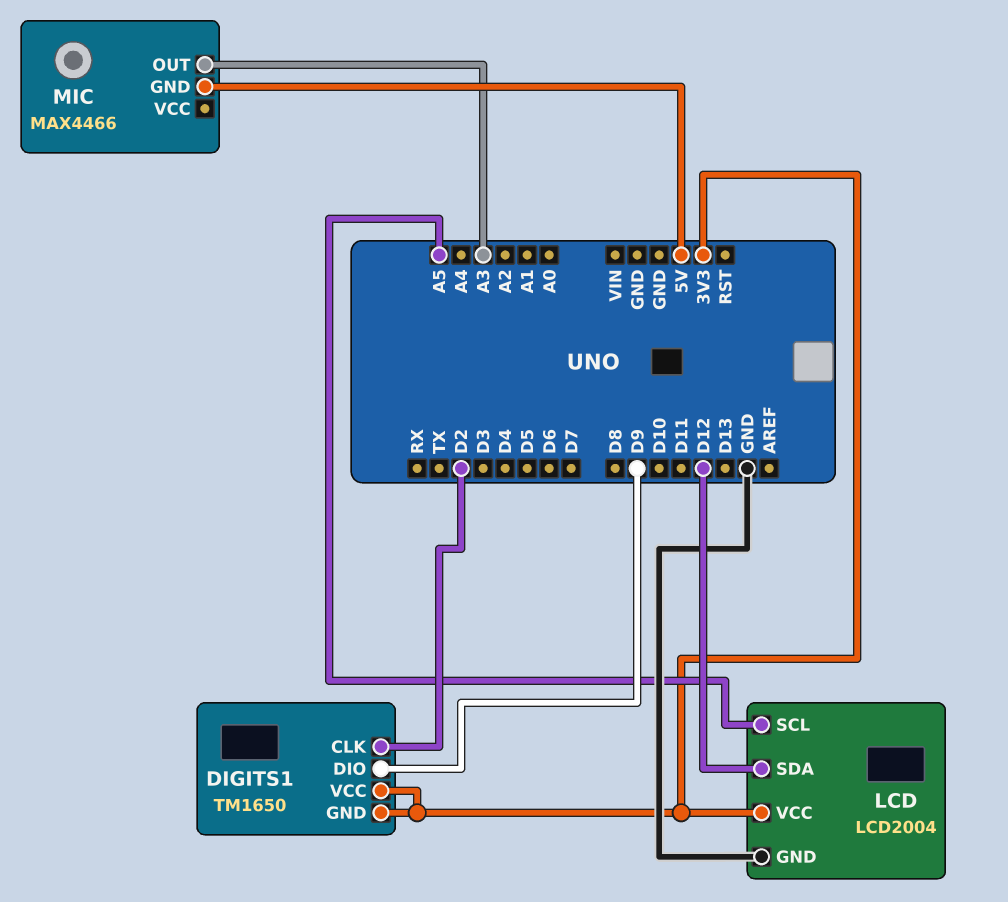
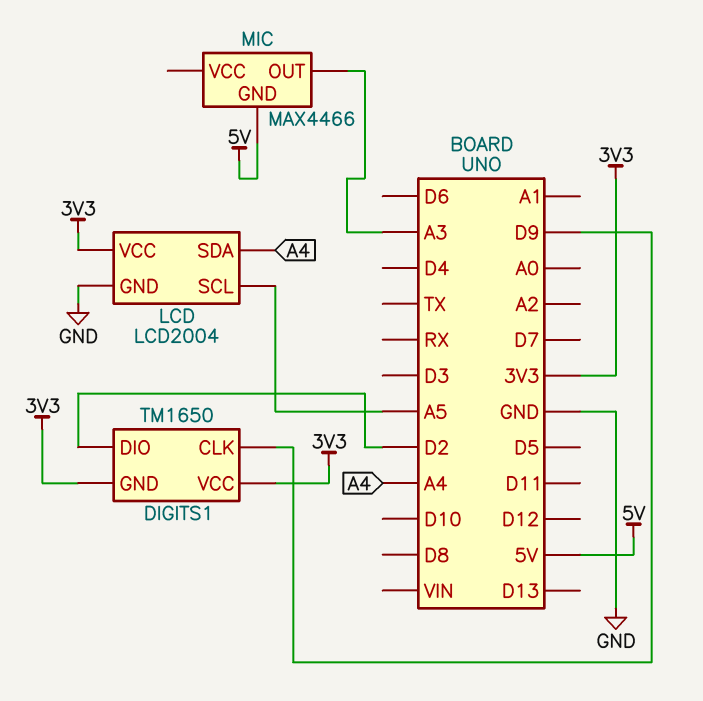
DIGITS1 pin CLK: D2 -> D9
DIGITS1 pin DIO: D9 -> D2
LCD pin SDA: D12 -> A4

